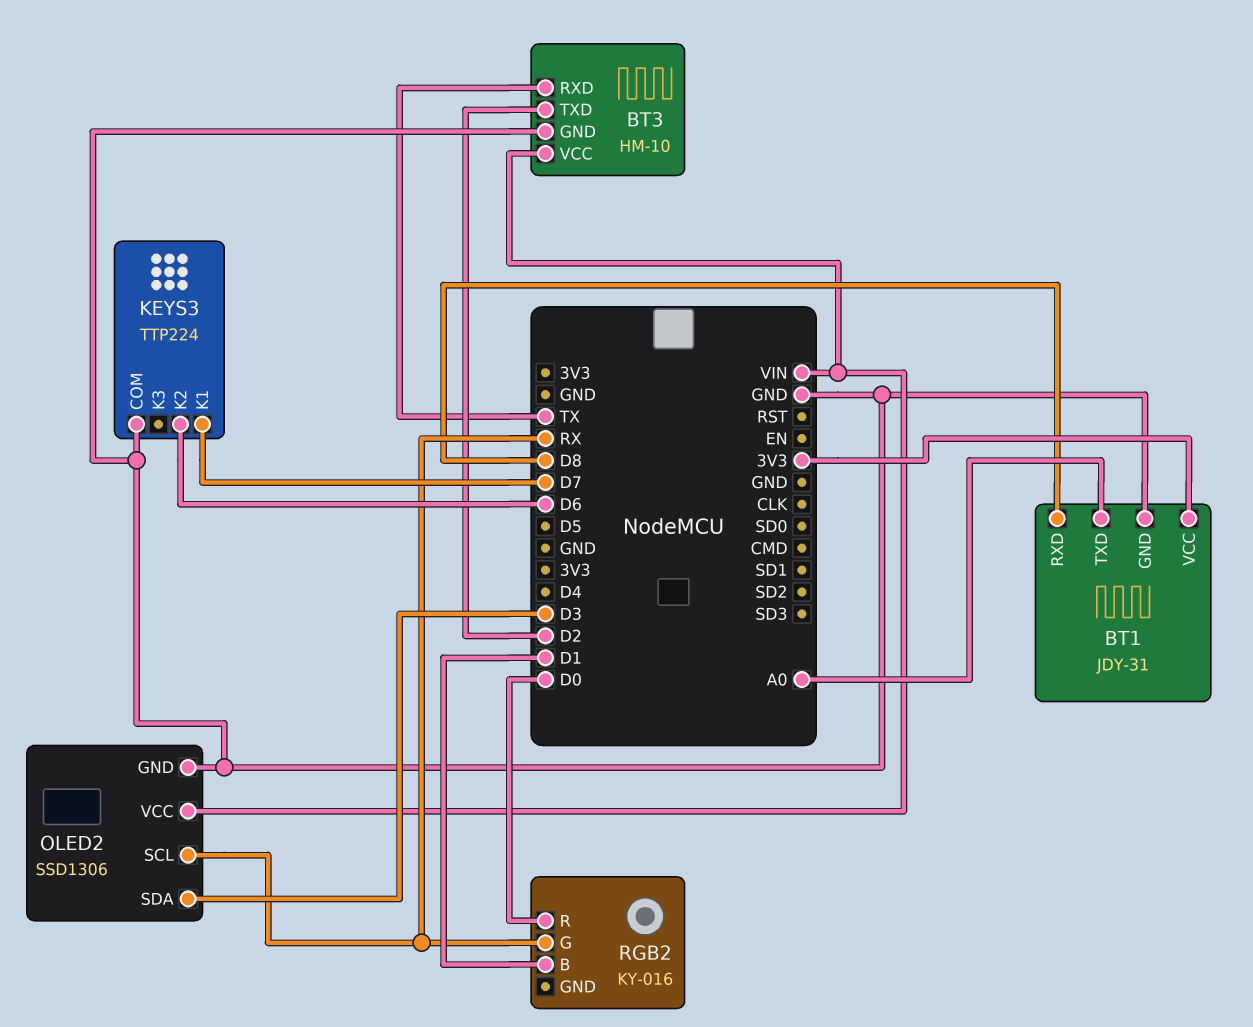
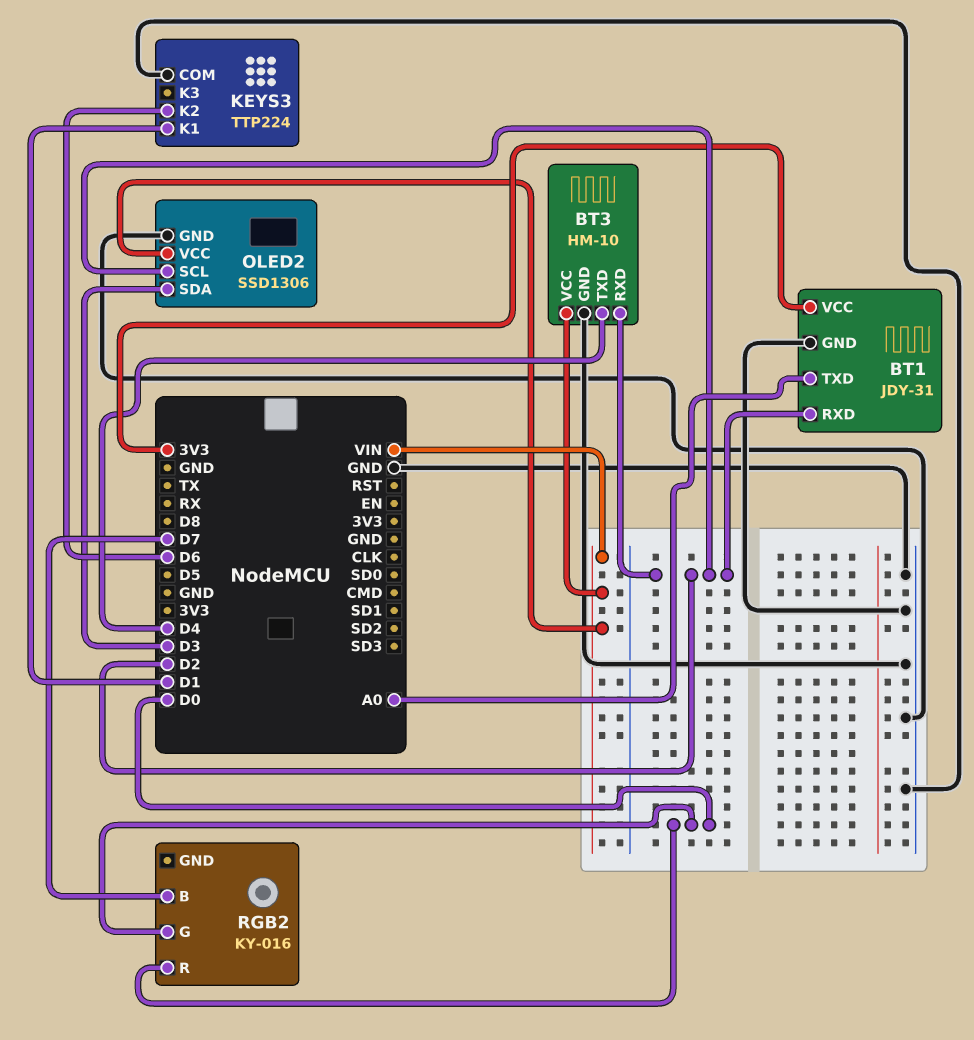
BT1 pin RXD: D8 -> D2
BT3 pin RXD: TX -> D2
BT3 pin TXD: D2 -> D4
KEYS3 pin K1: D7 -> D1
OLED2 pin SCL: RX -> D2
RGB2 pin B: D1 -> D7
RGB2 pin G: RX -> D0

